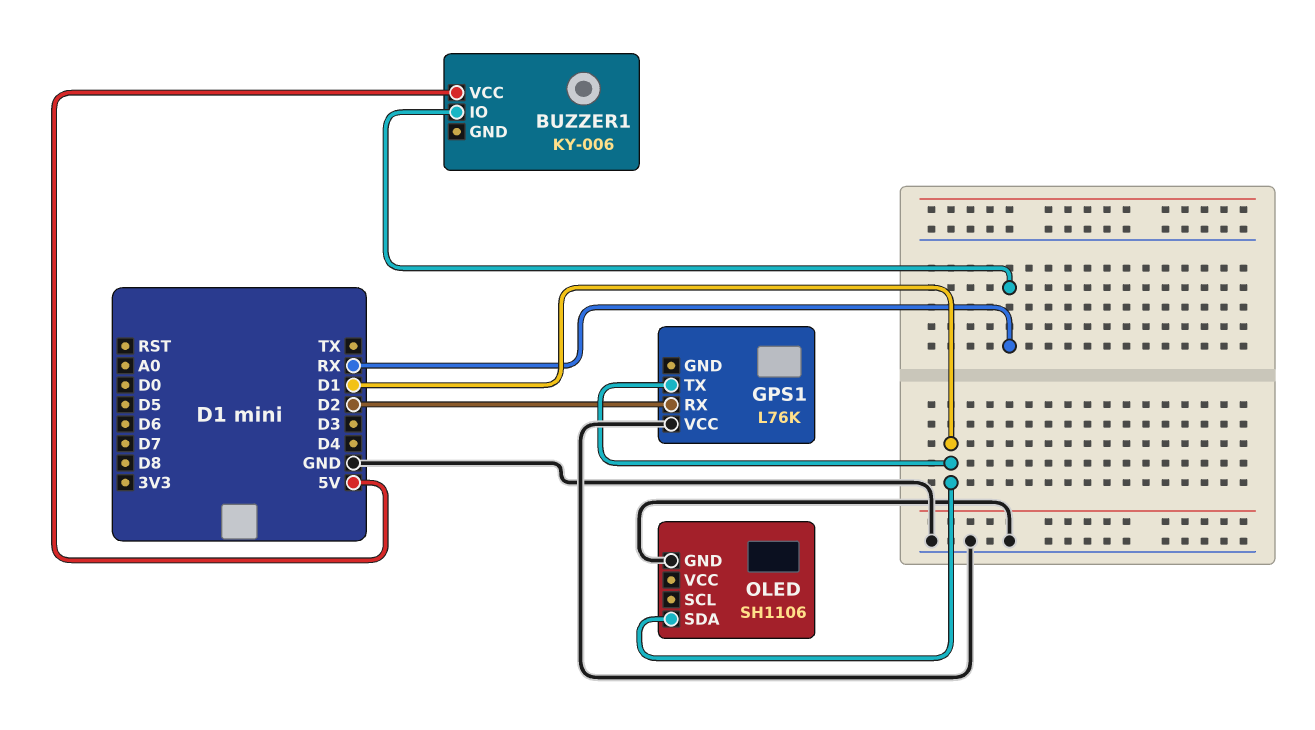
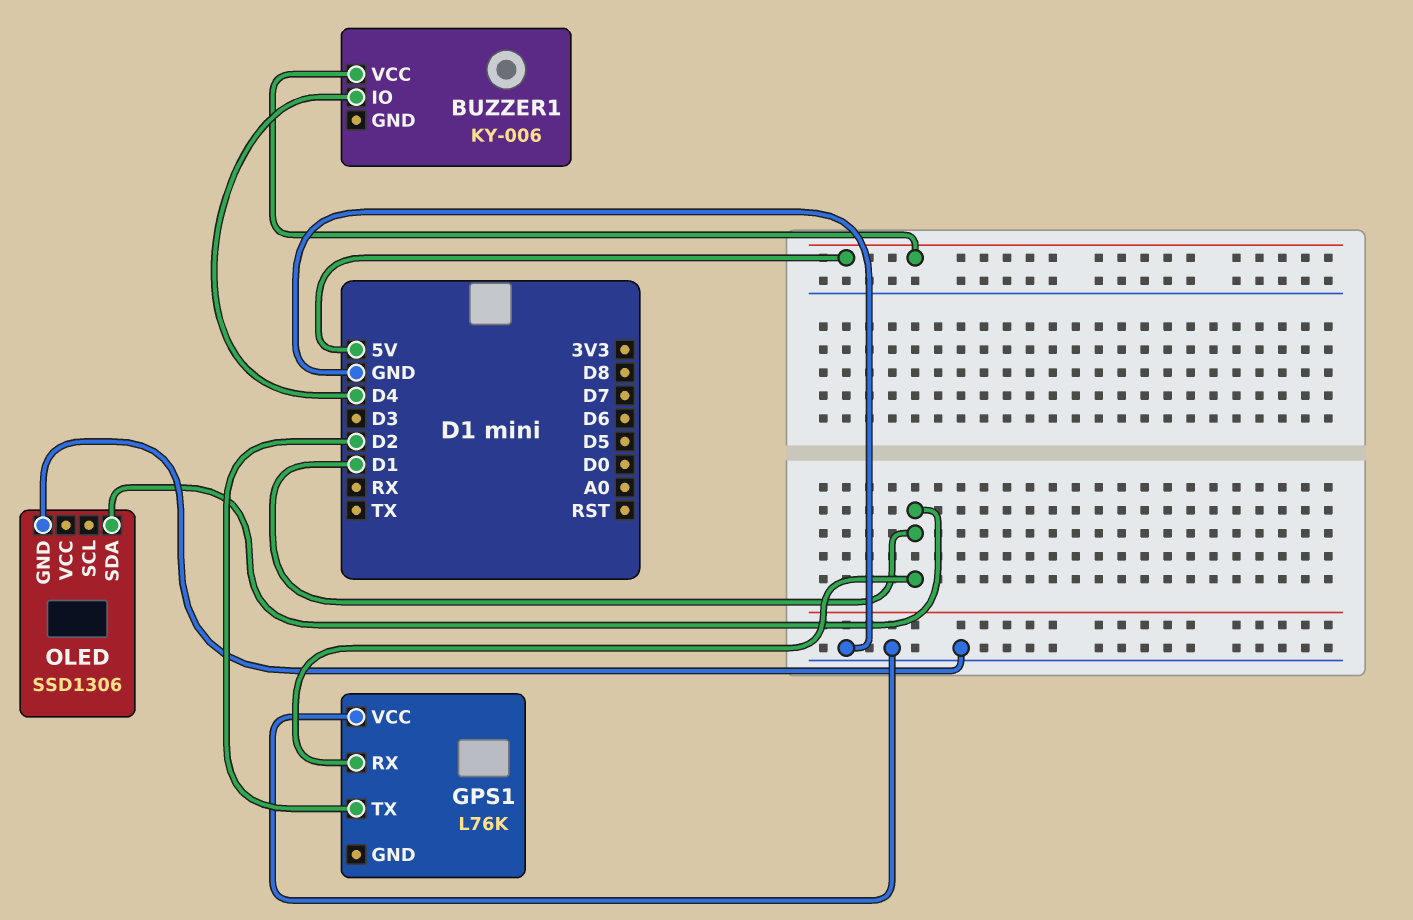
BUZZER1 pin IO: RX -> D4
GPS1 pin RX: D2 -> D1
GPS1 pin TX: D1 -> D2
OLED: SH1106 -> SSD1306

